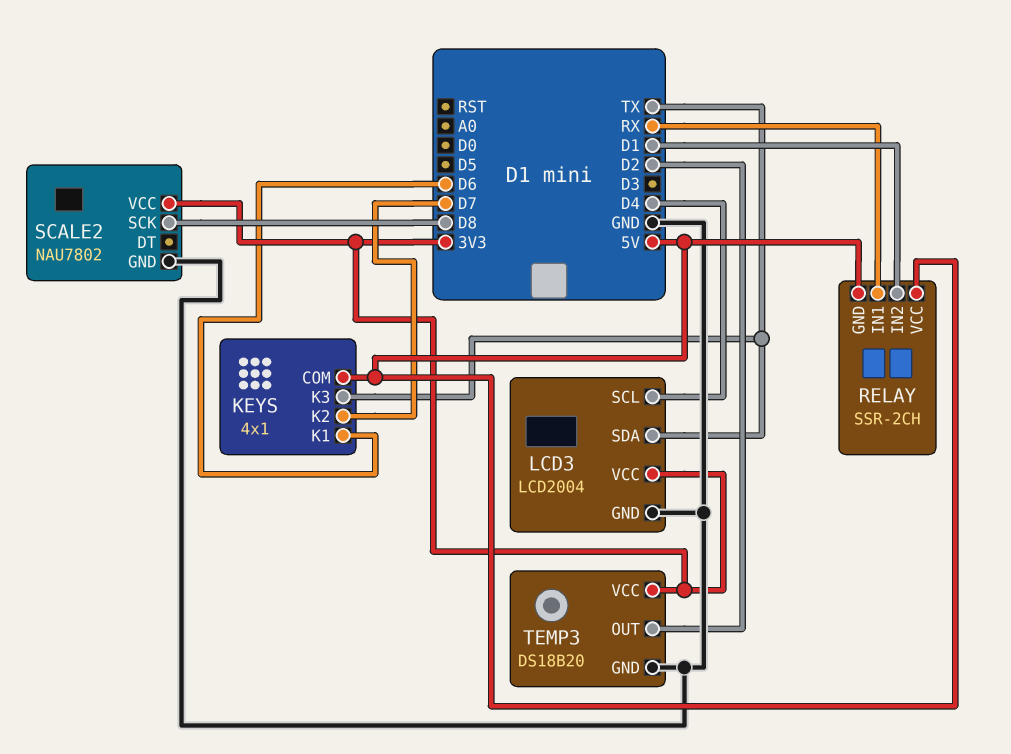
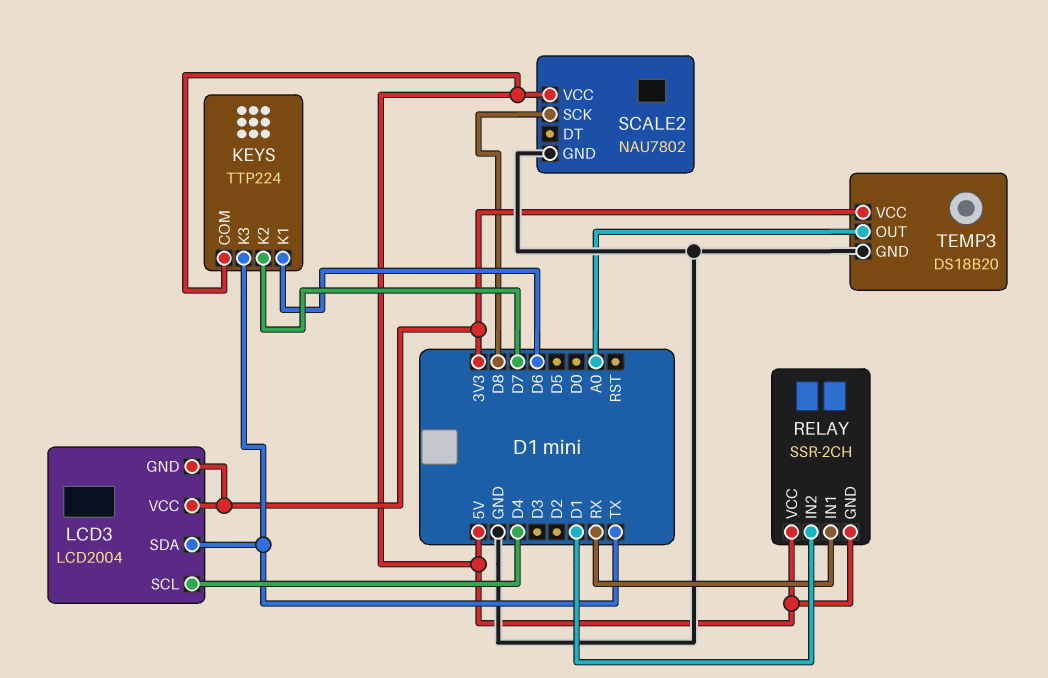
KEYS: 4x1 -> TTP224
LCD3 pin GND: GND -> 3V3
SCALE2 pin VCC: 3V3 -> 5V
TEMP3 pin OUT: D2 -> A0

